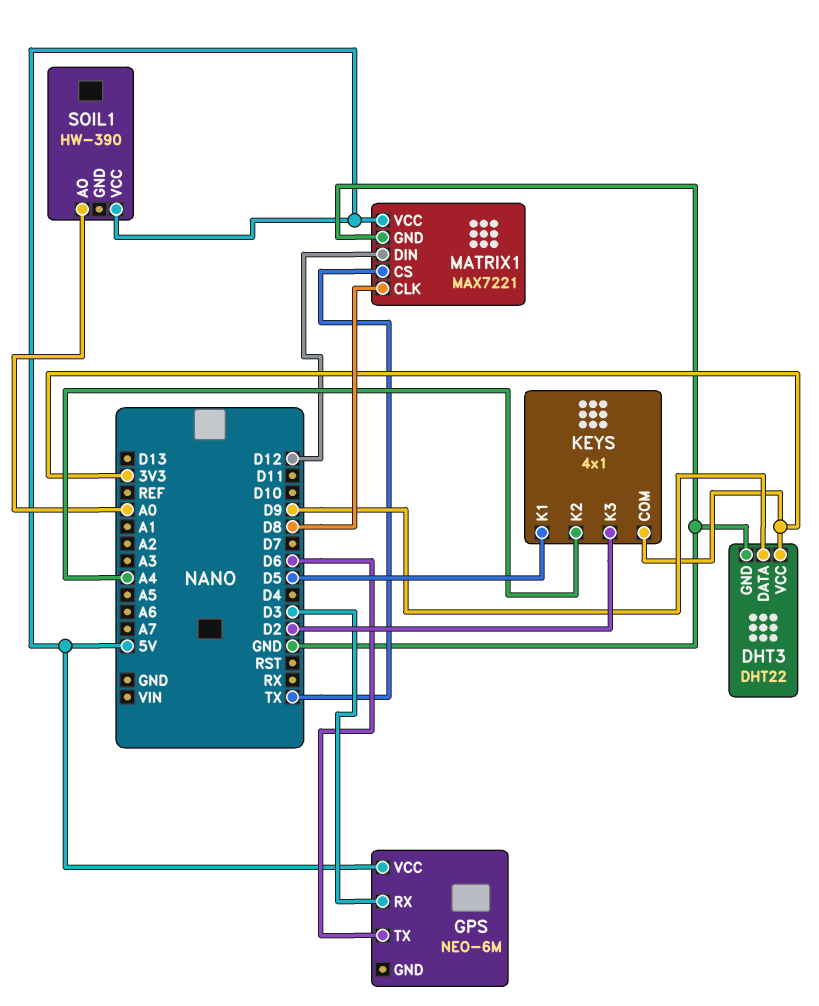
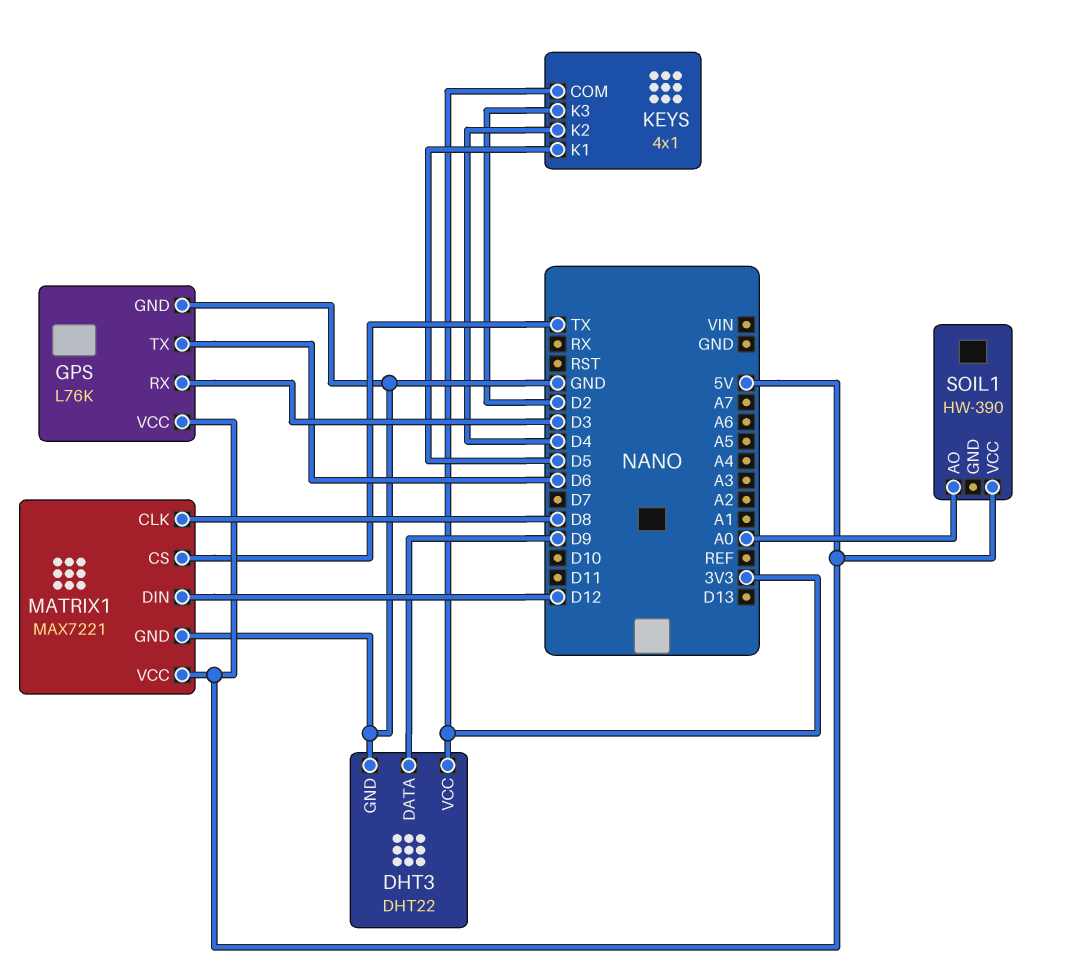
GPS: NEO-6M -> L76K
GPS pin GND: none -> GND
KEYS pin K2: A4 -> D4

